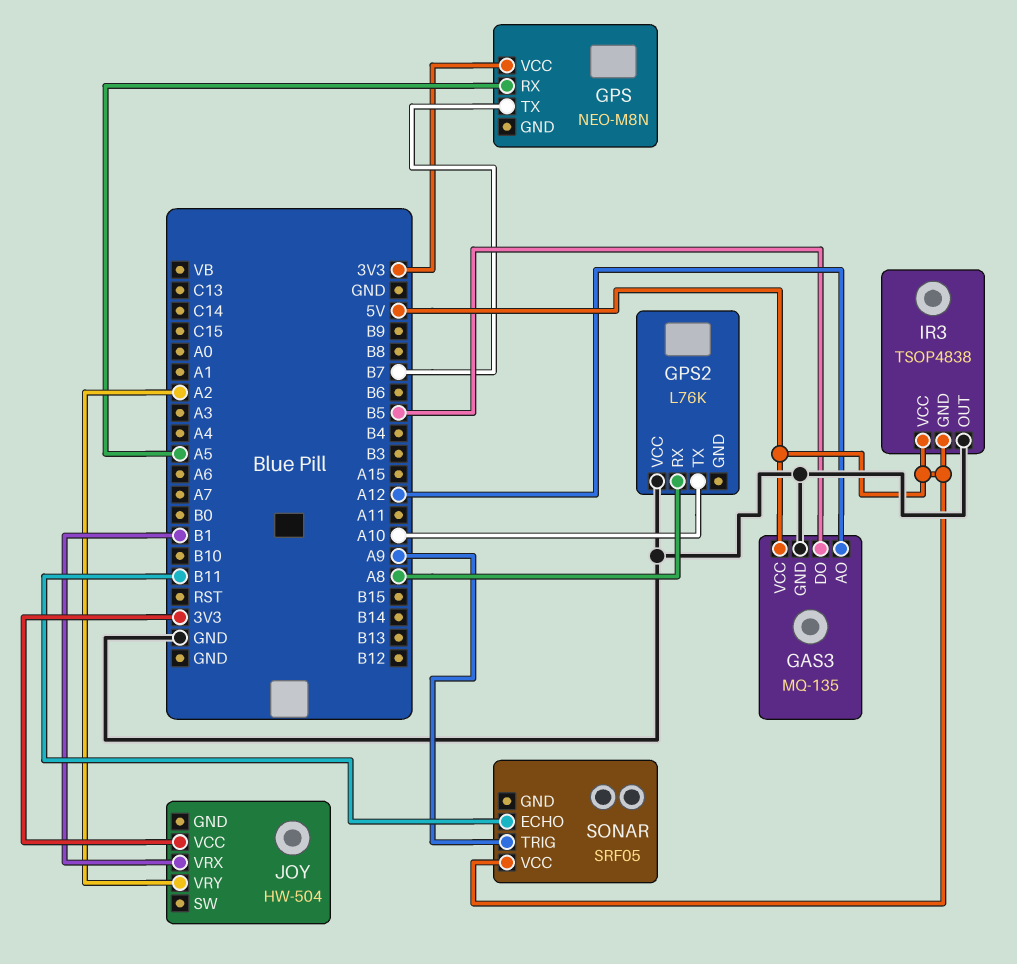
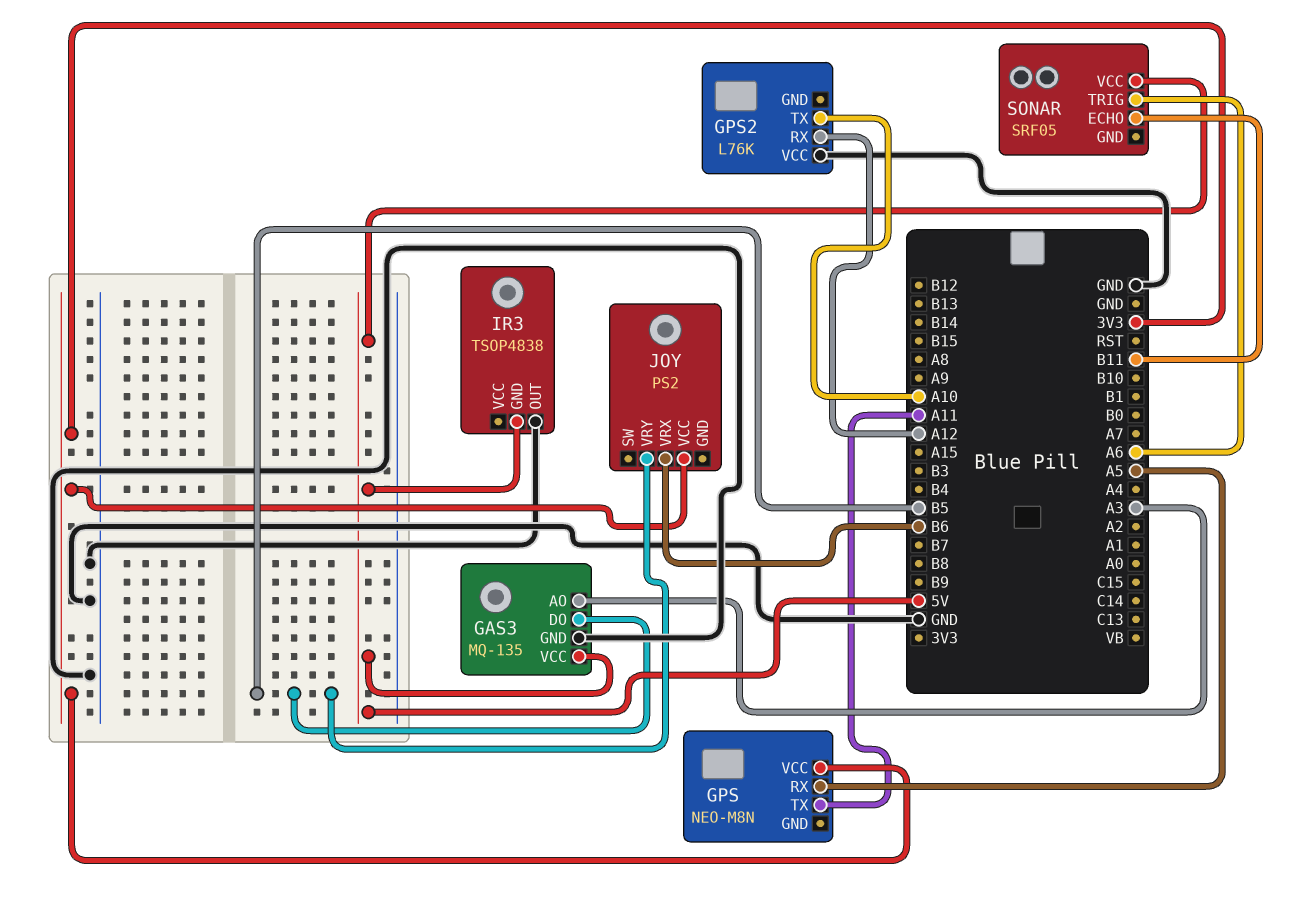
GAS3 pin AO: A12 -> A3
GPS pin TX: B7 -> A11
GPS2 pin RX: A8 -> A12
IR3 pin VCC: 5V -> none
JOY: HW-504 -> PS2
JOY pin VRX: B1 -> B6
JOY pin VRY: A2 -> B5
SONAR pin TRIG: A9 -> A6

